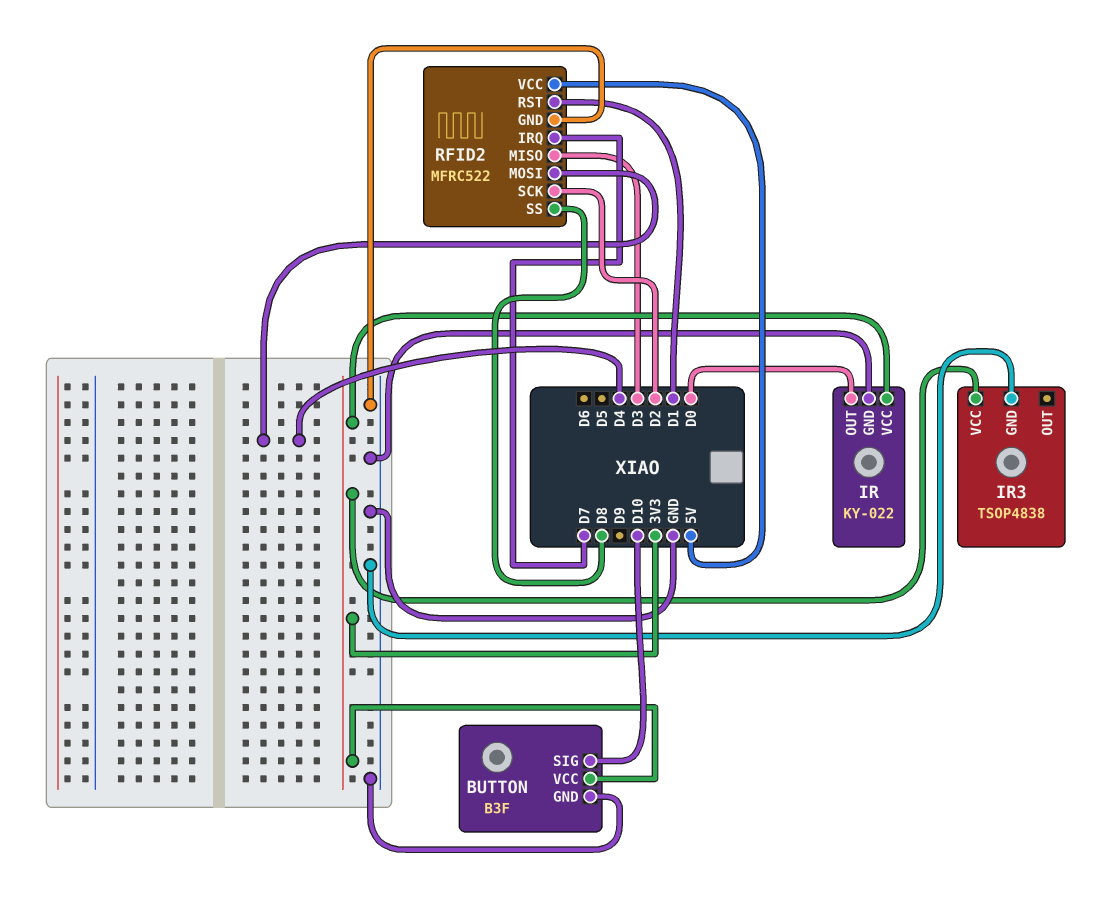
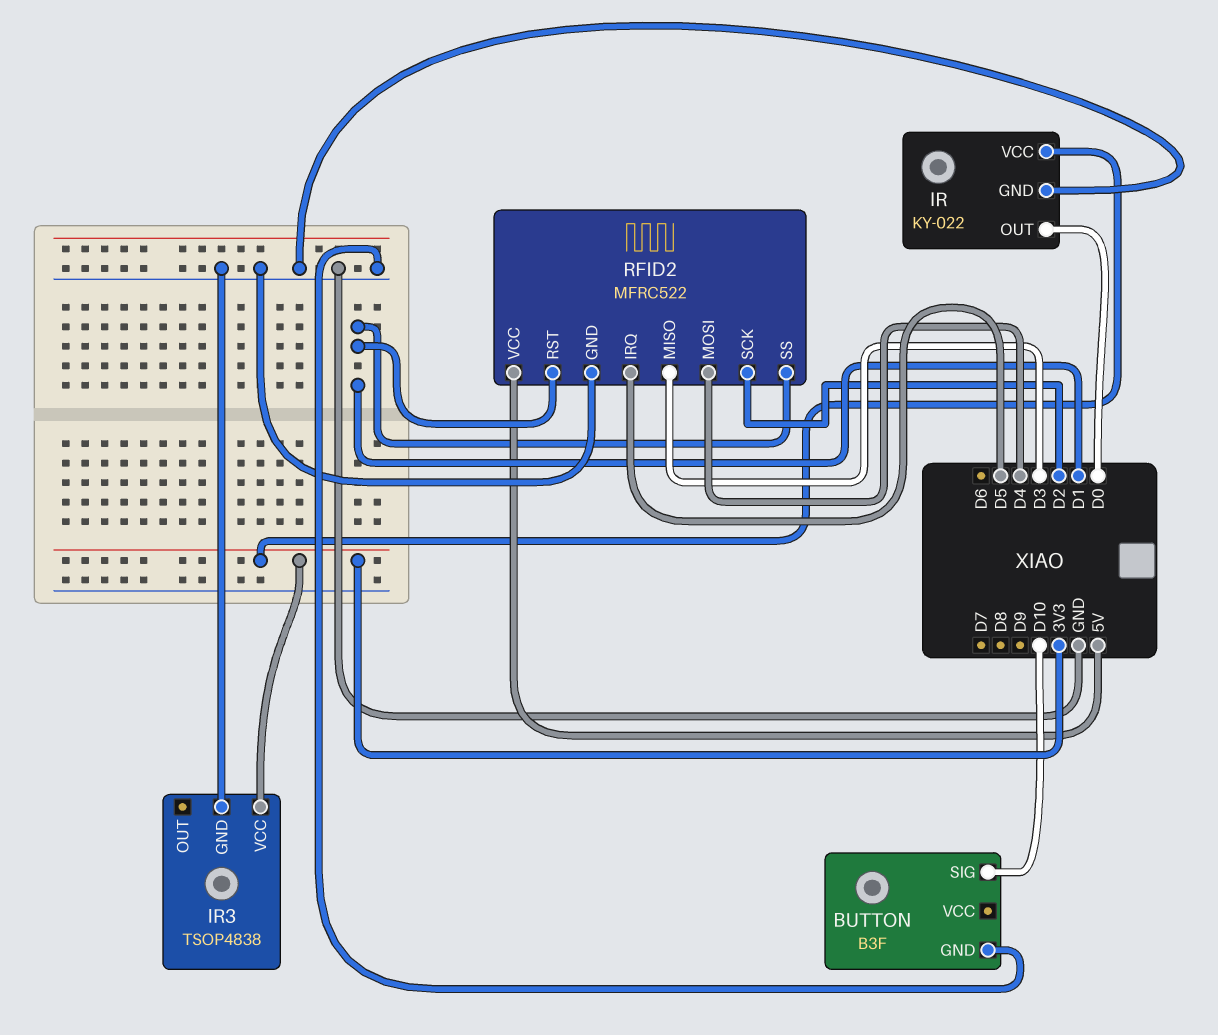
BUTTON pin VCC: 3V3 -> none
RFID2 pin IRQ: D7 -> D5
RFID2 pin SS: D8 -> D1

